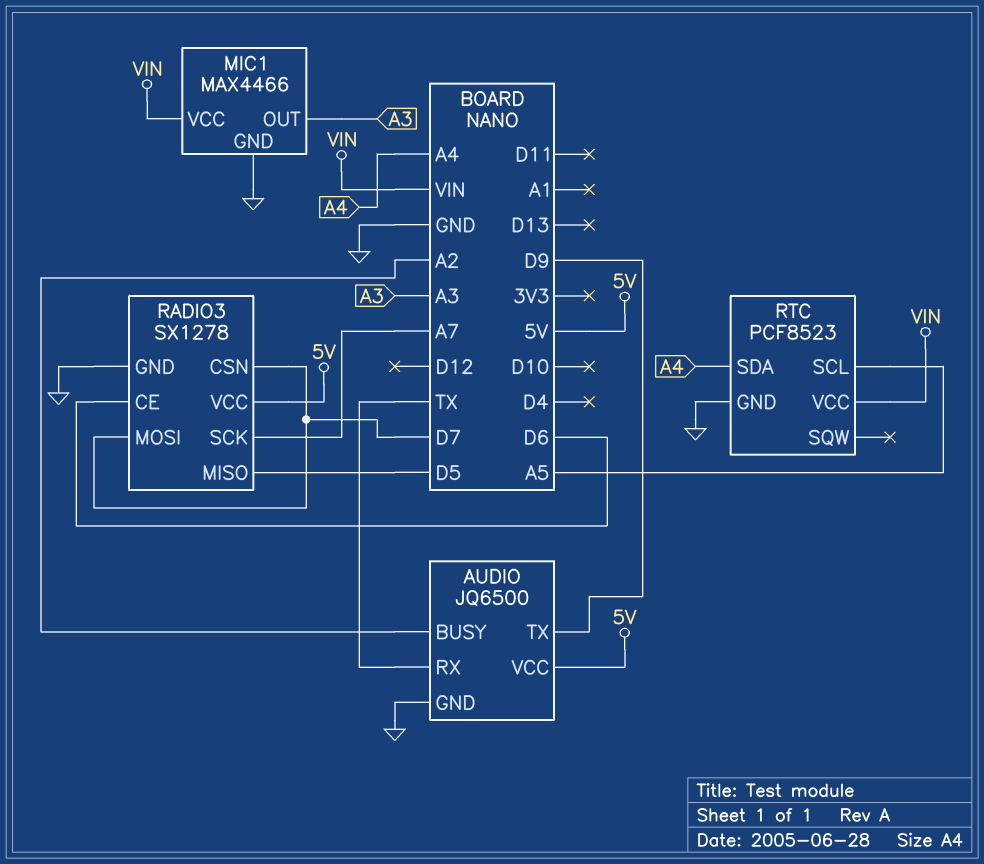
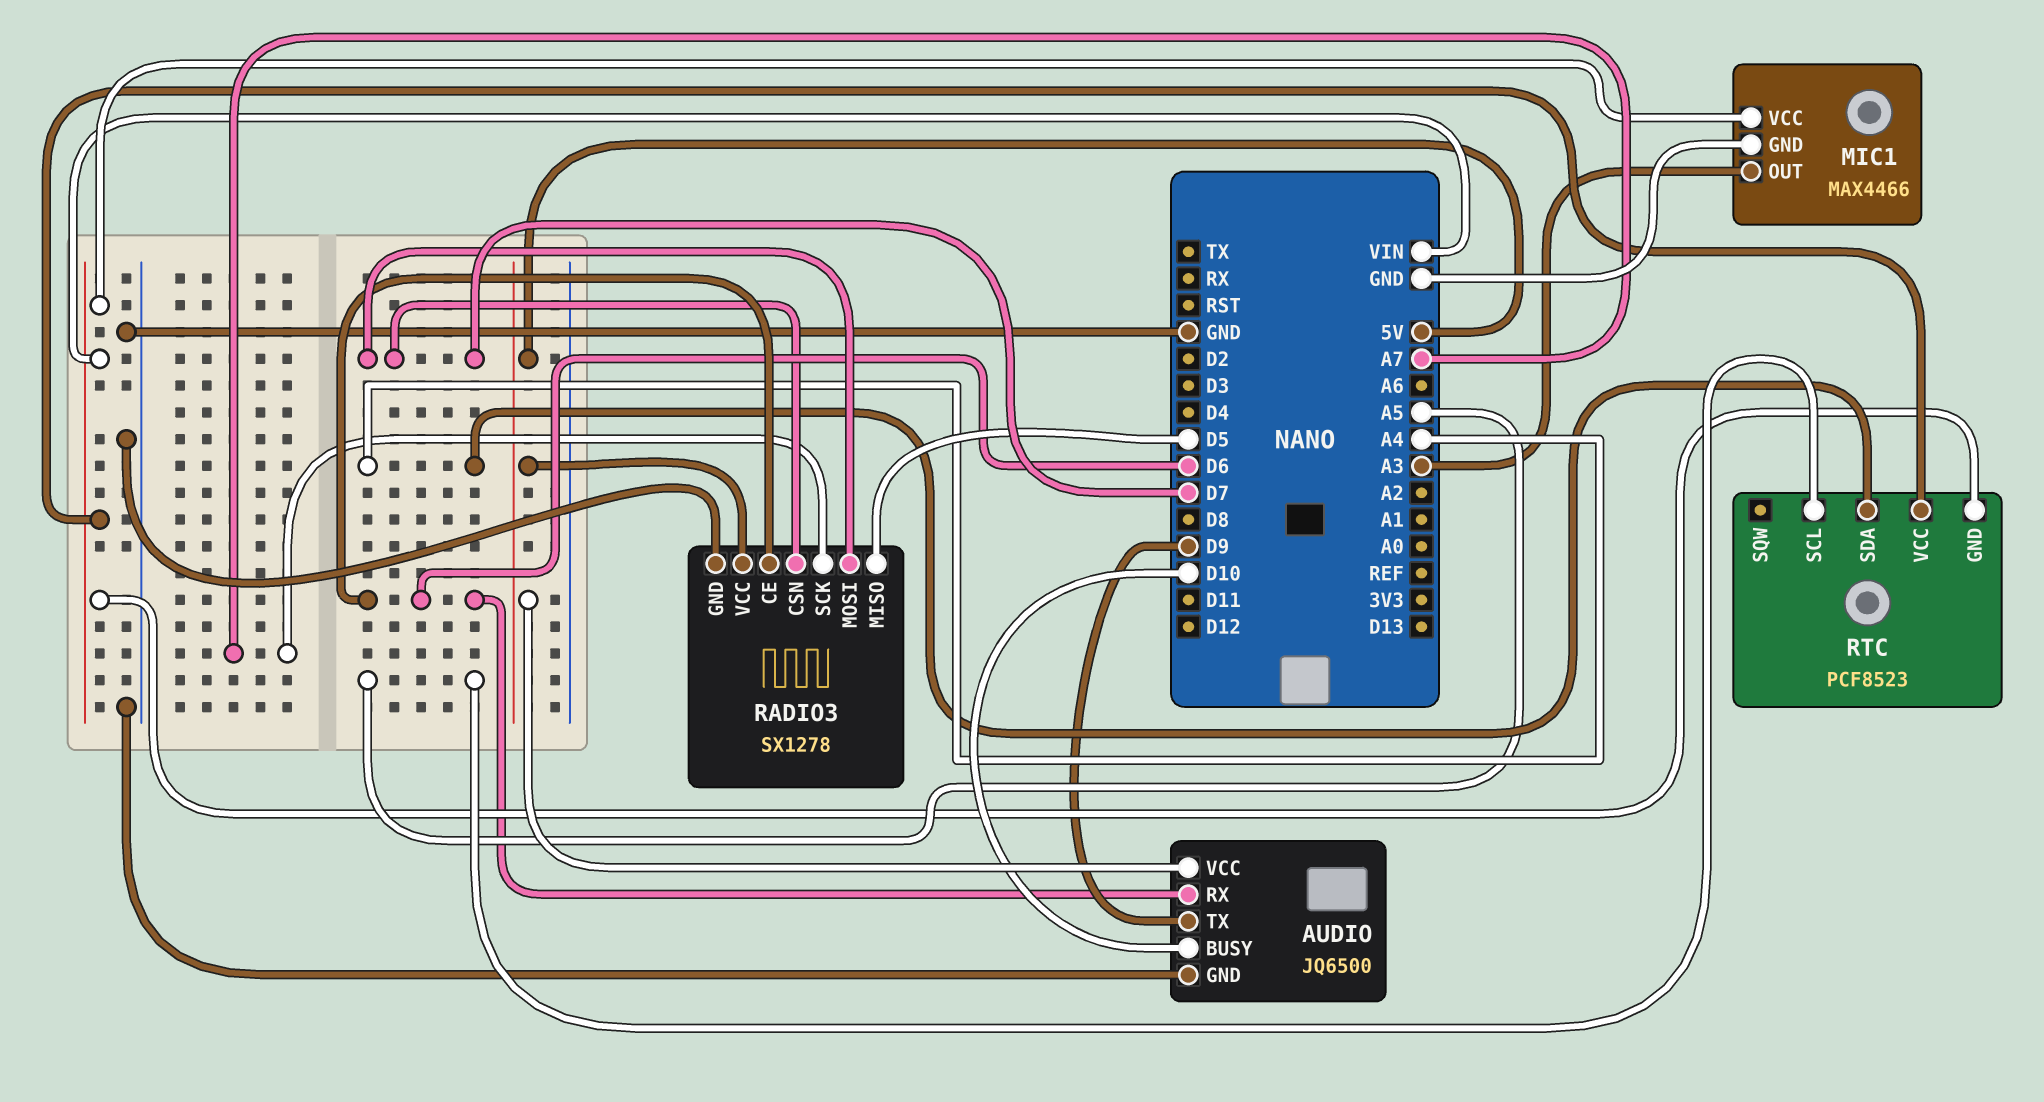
AUDIO pin BUSY: A2 -> D10
AUDIO pin RX: TX -> D6
RTC pin GND: GND -> VIN

